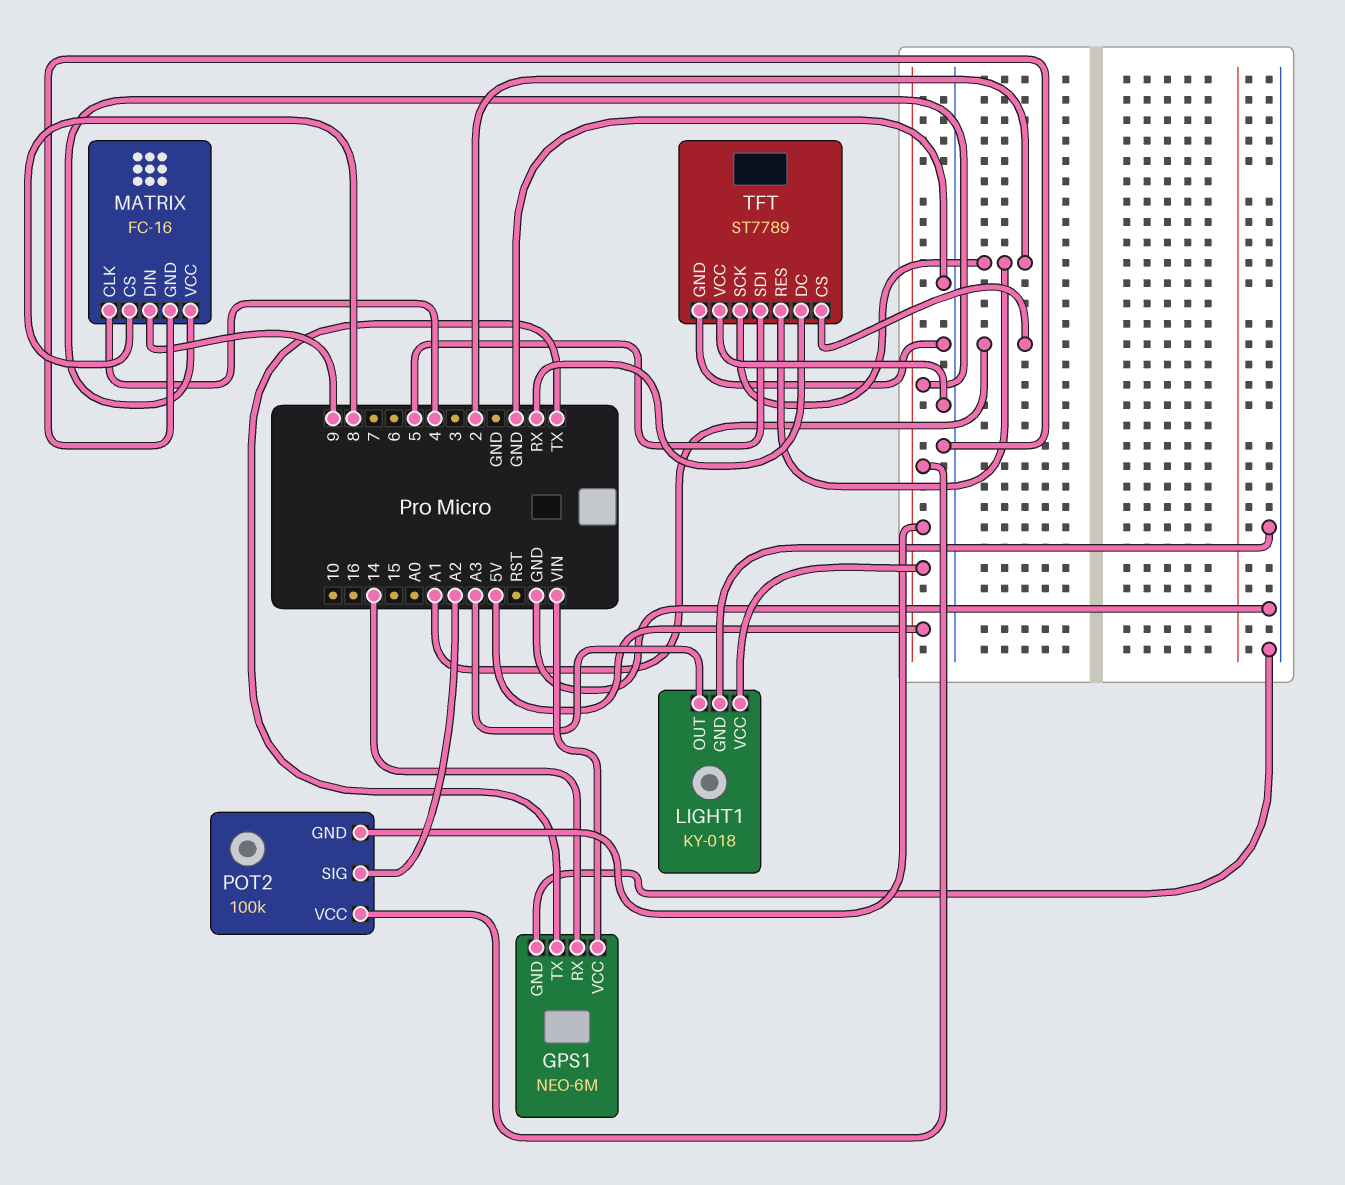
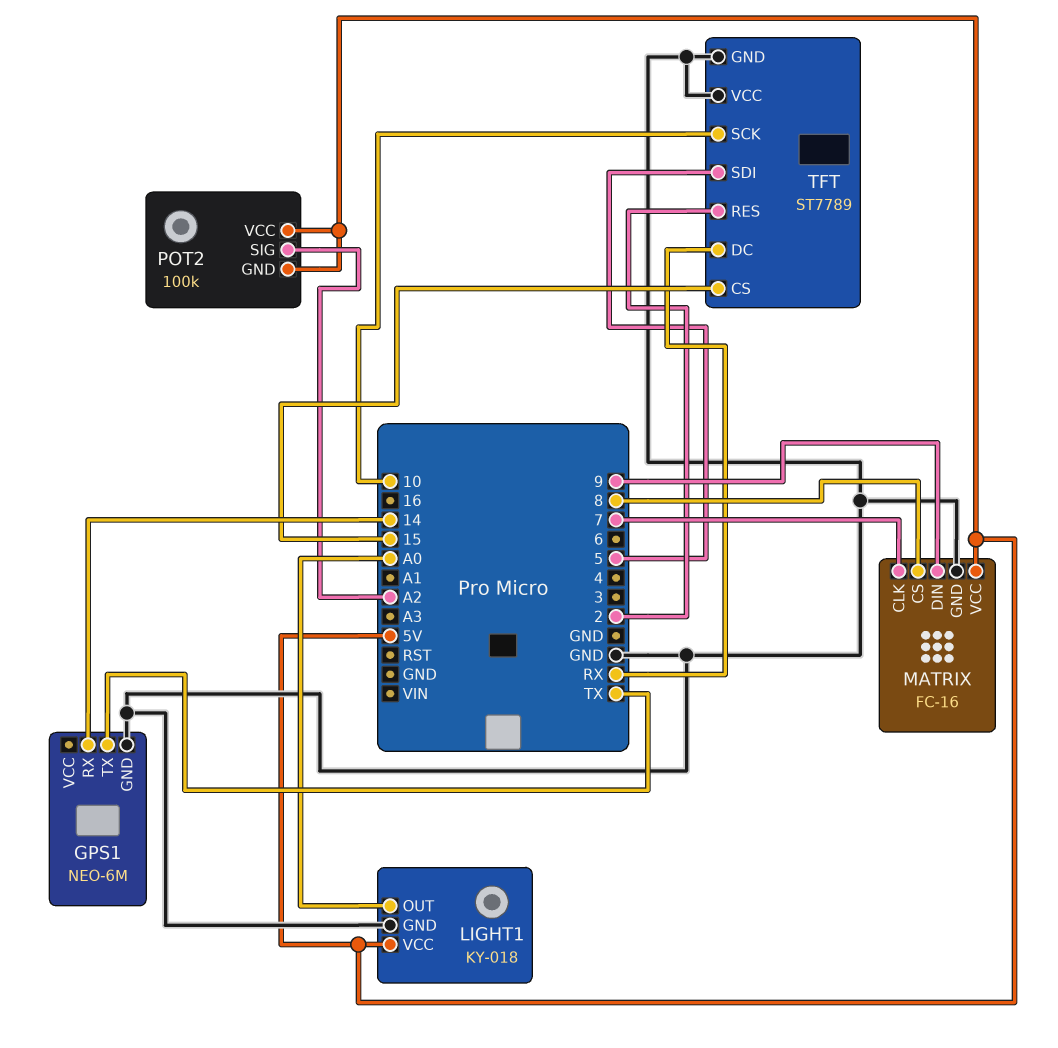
GPS1 pin VCC: VIN -> none
LIGHT1 pin OUT: A3 -> A0
MATRIX pin CLK: 4 -> 7
TFT pin CS: A1 -> 15
TFT pin SCK: 2 -> 10

